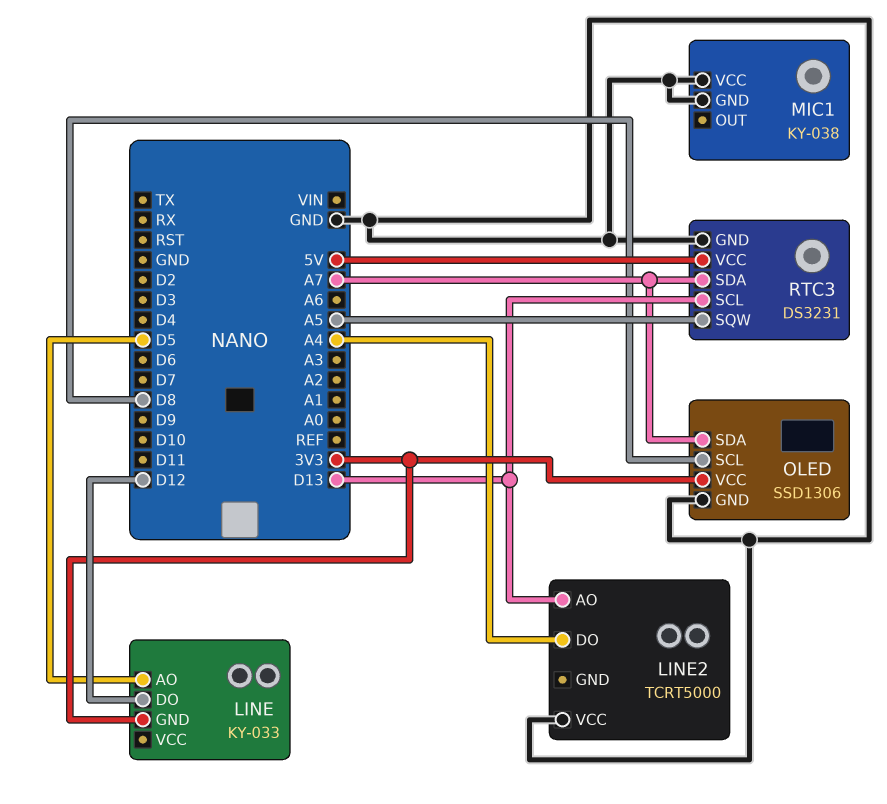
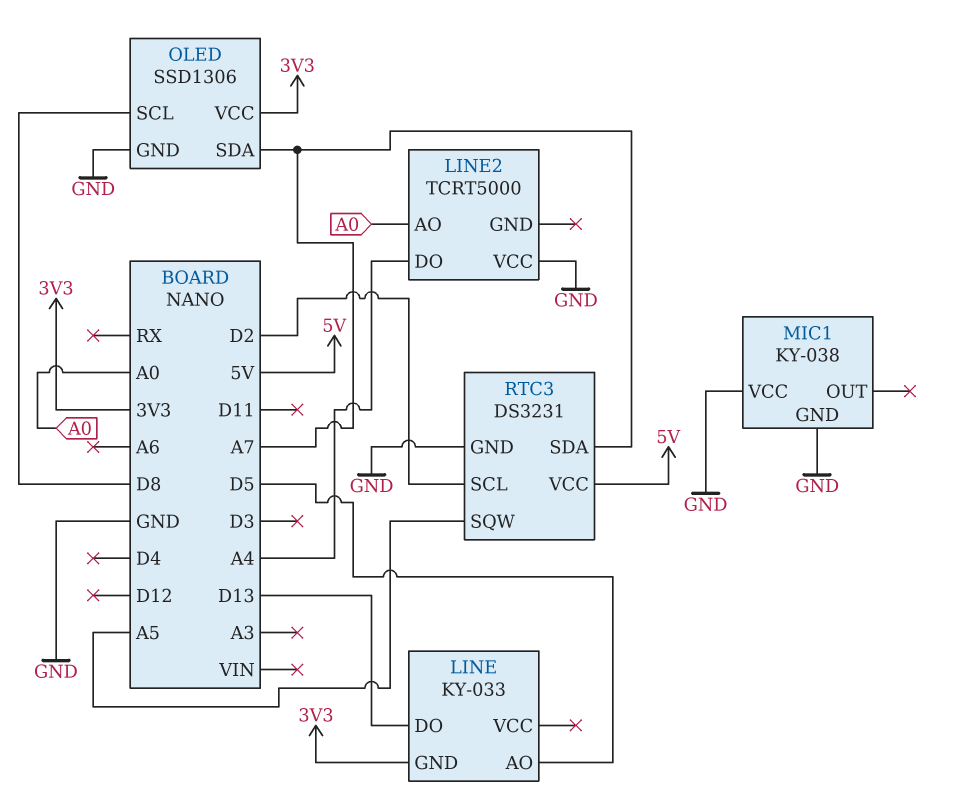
LINE pin DO: D12 -> D13
LINE2 pin AO: D13 -> A0
RTC3 pin SCL: D13 -> D2

